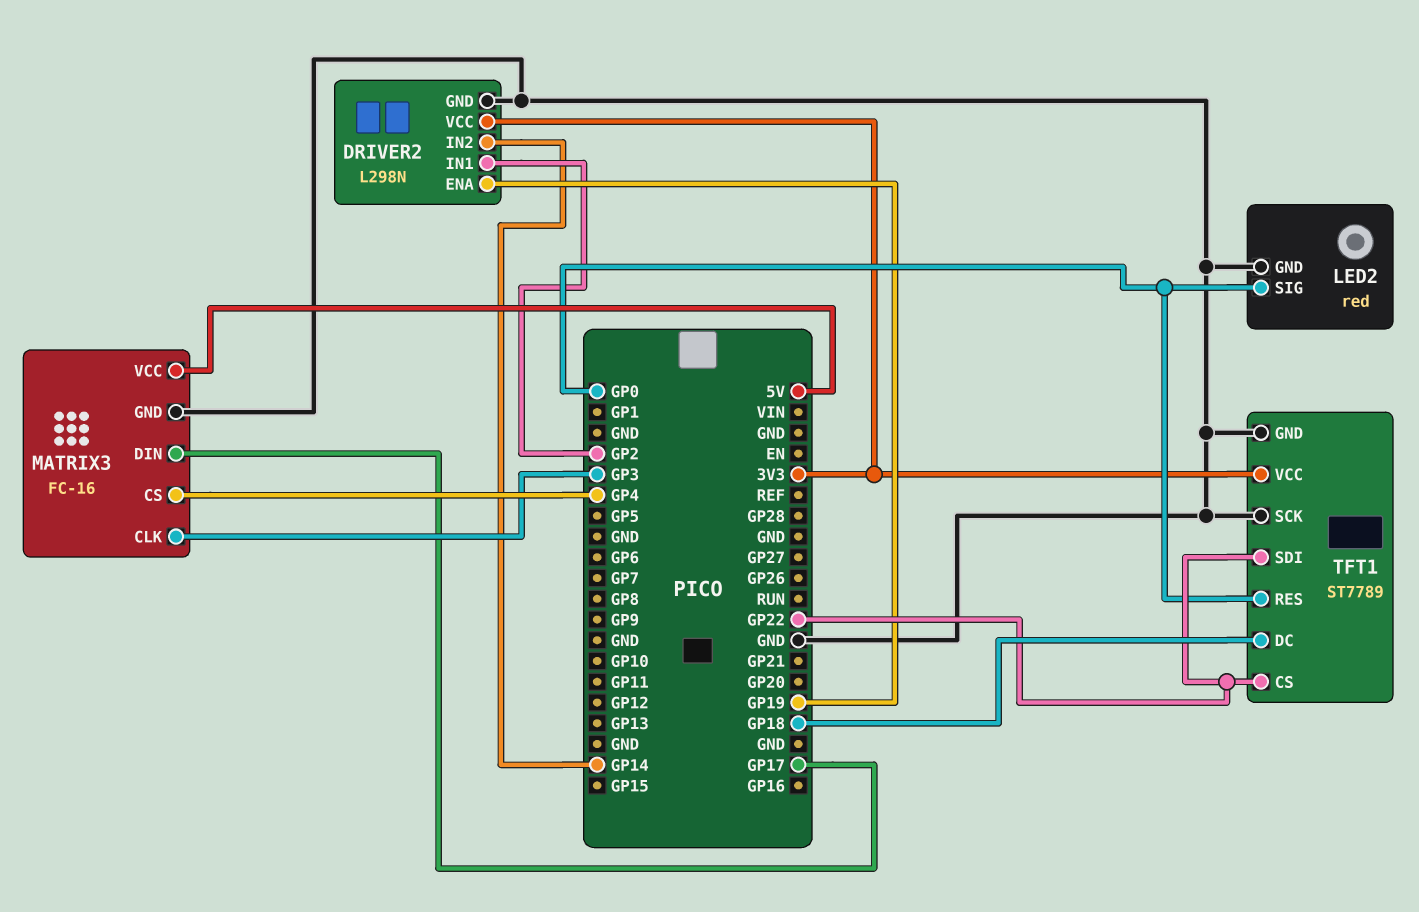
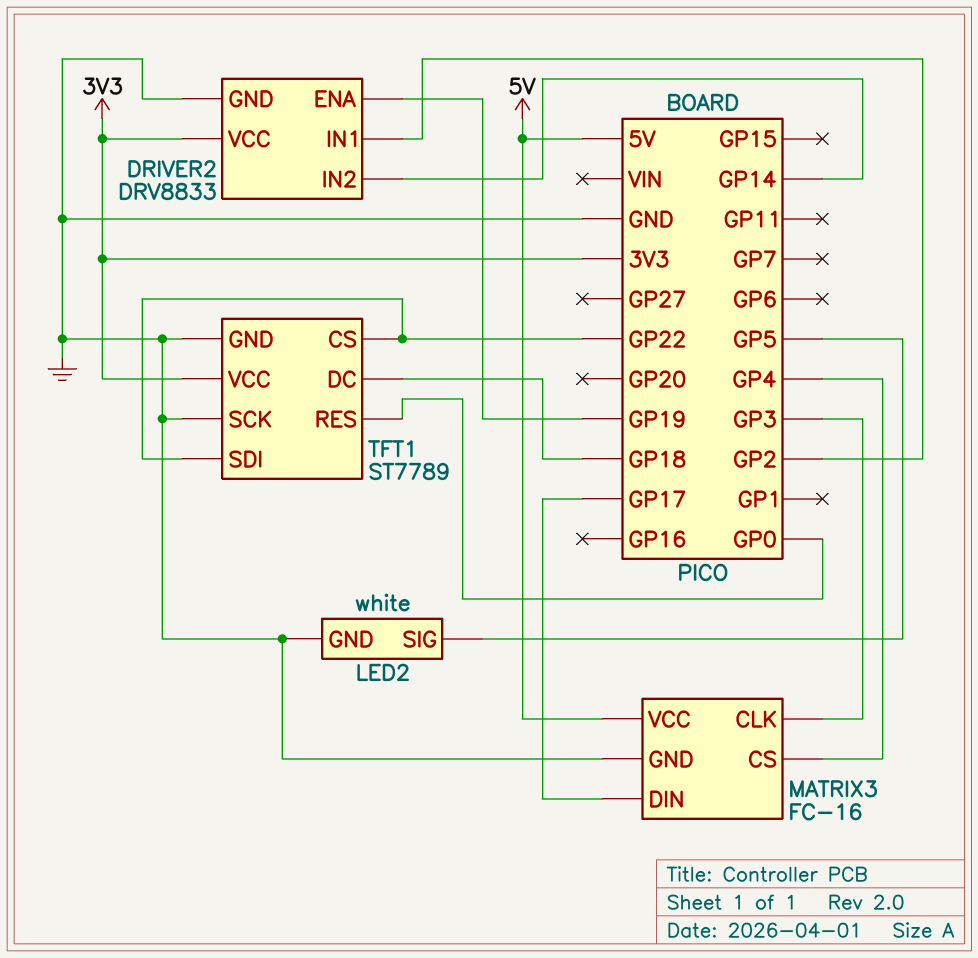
DRIVER2: L298N -> DRV8833
LED2: red -> white
LED2 pin SIG: GP0 -> GP5

